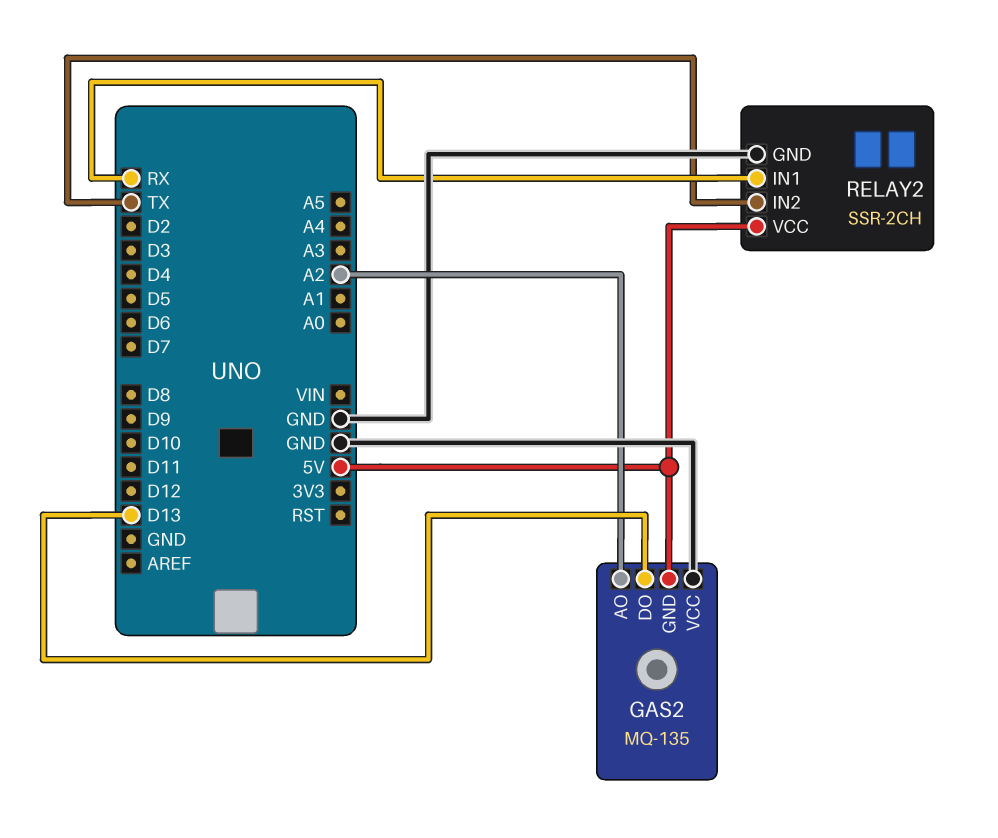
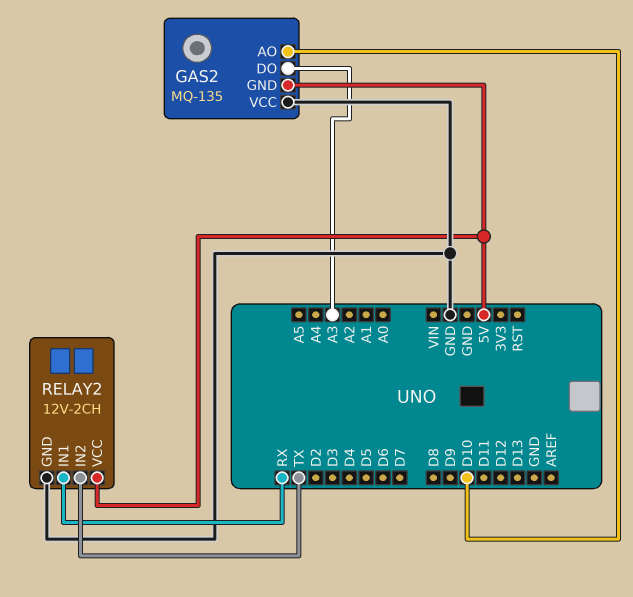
GAS2 pin AO: A2 -> D10
GAS2 pin DO: D13 -> A3
RELAY2: SSR-2CH -> 12V-2CH

